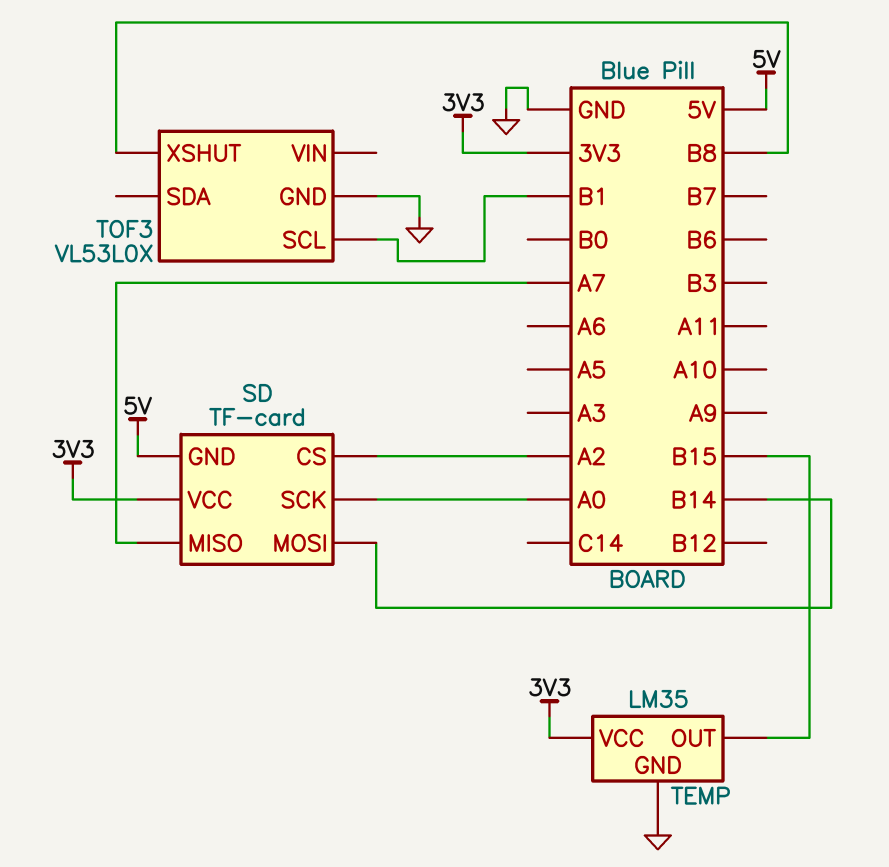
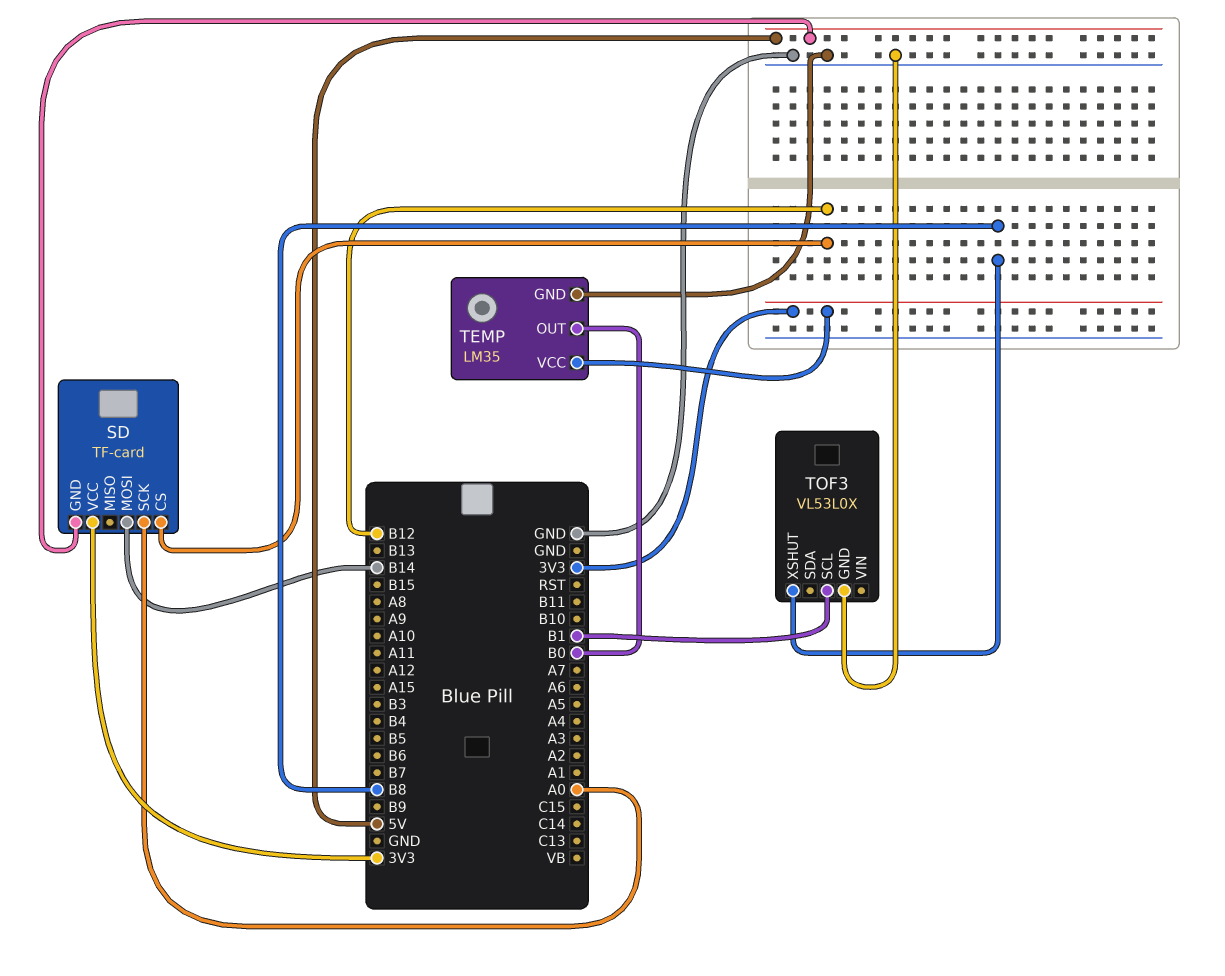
SD pin CS: A2 -> B12
SD pin MISO: A7 -> none
TEMP pin OUT: B15 -> B0

